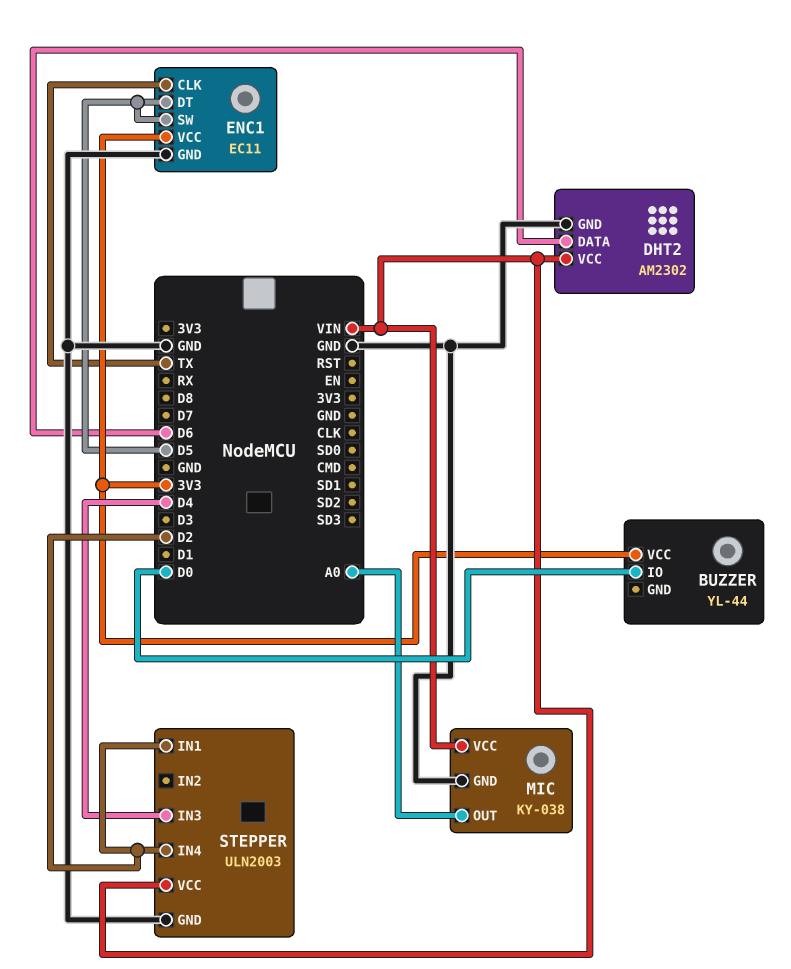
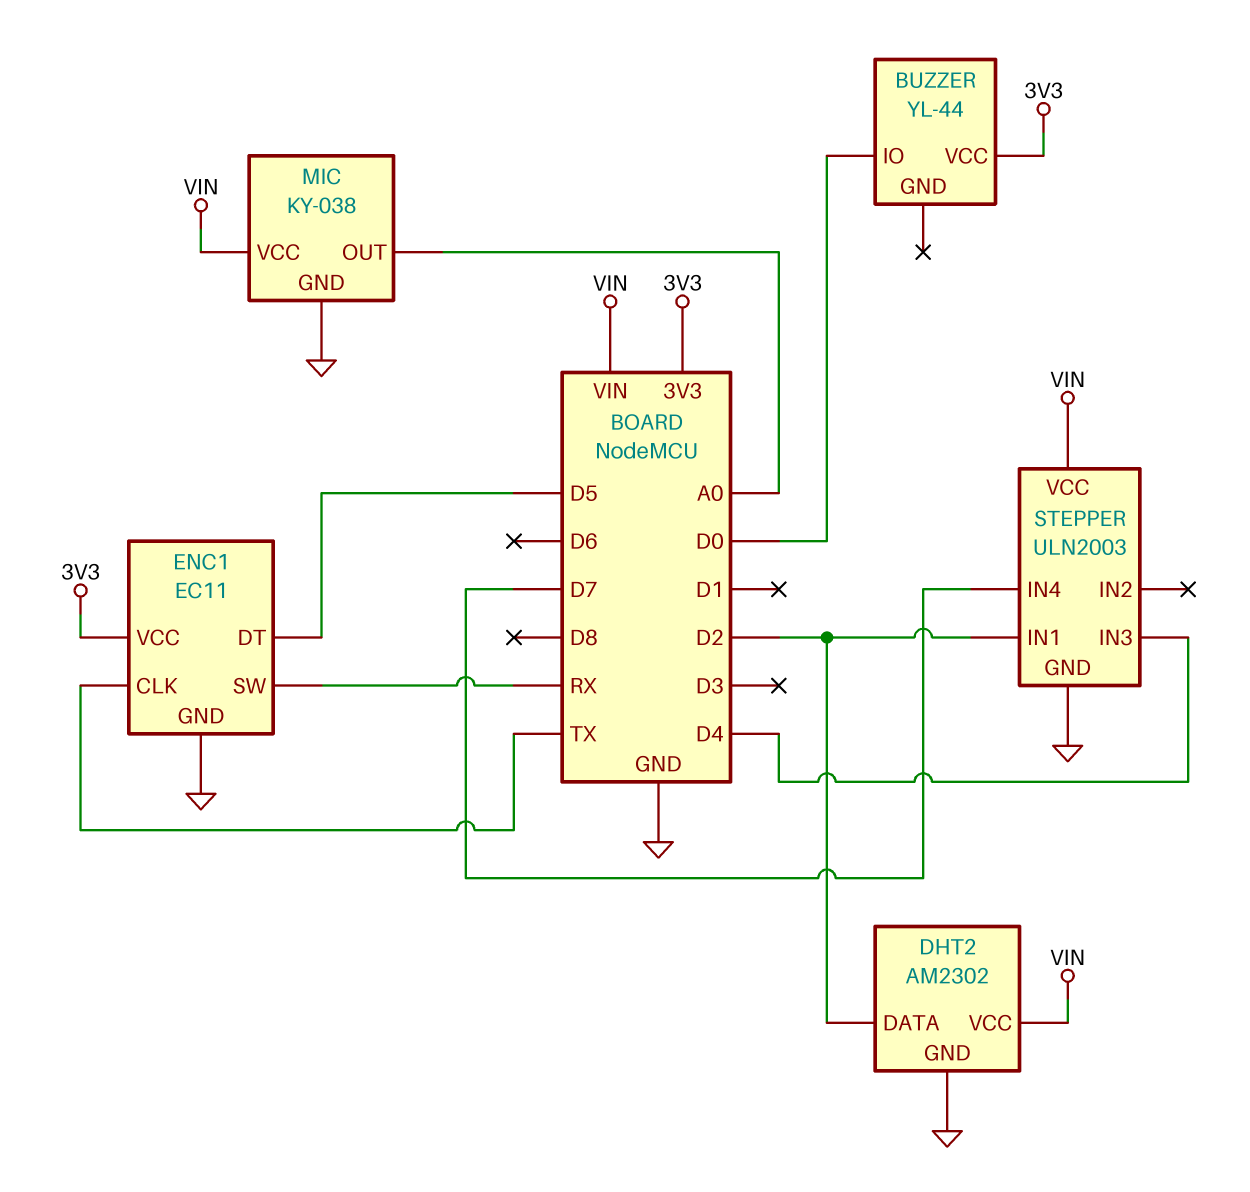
DHT2 pin DATA: D6 -> D2
ENC1 pin SW: D5 -> RX
STEPPER pin IN4: D2 -> D7

